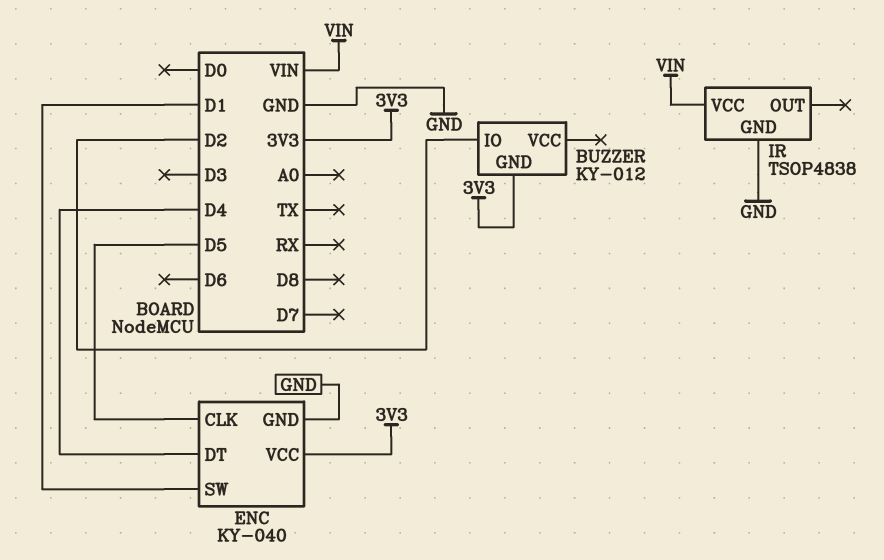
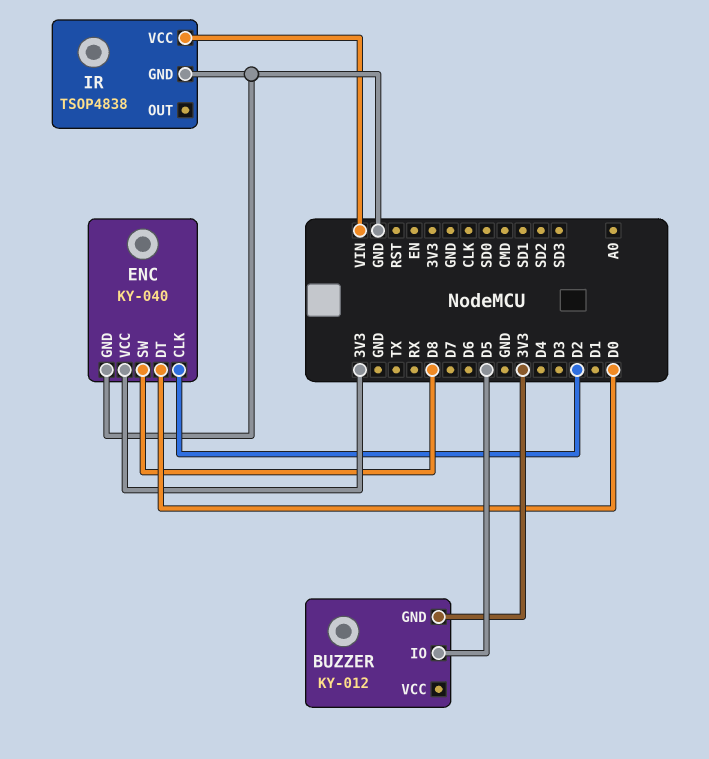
BUZZER pin IO: D2 -> D5
ENC pin CLK: D5 -> D2
ENC pin DT: D4 -> D0
ENC pin SW: D1 -> D8

